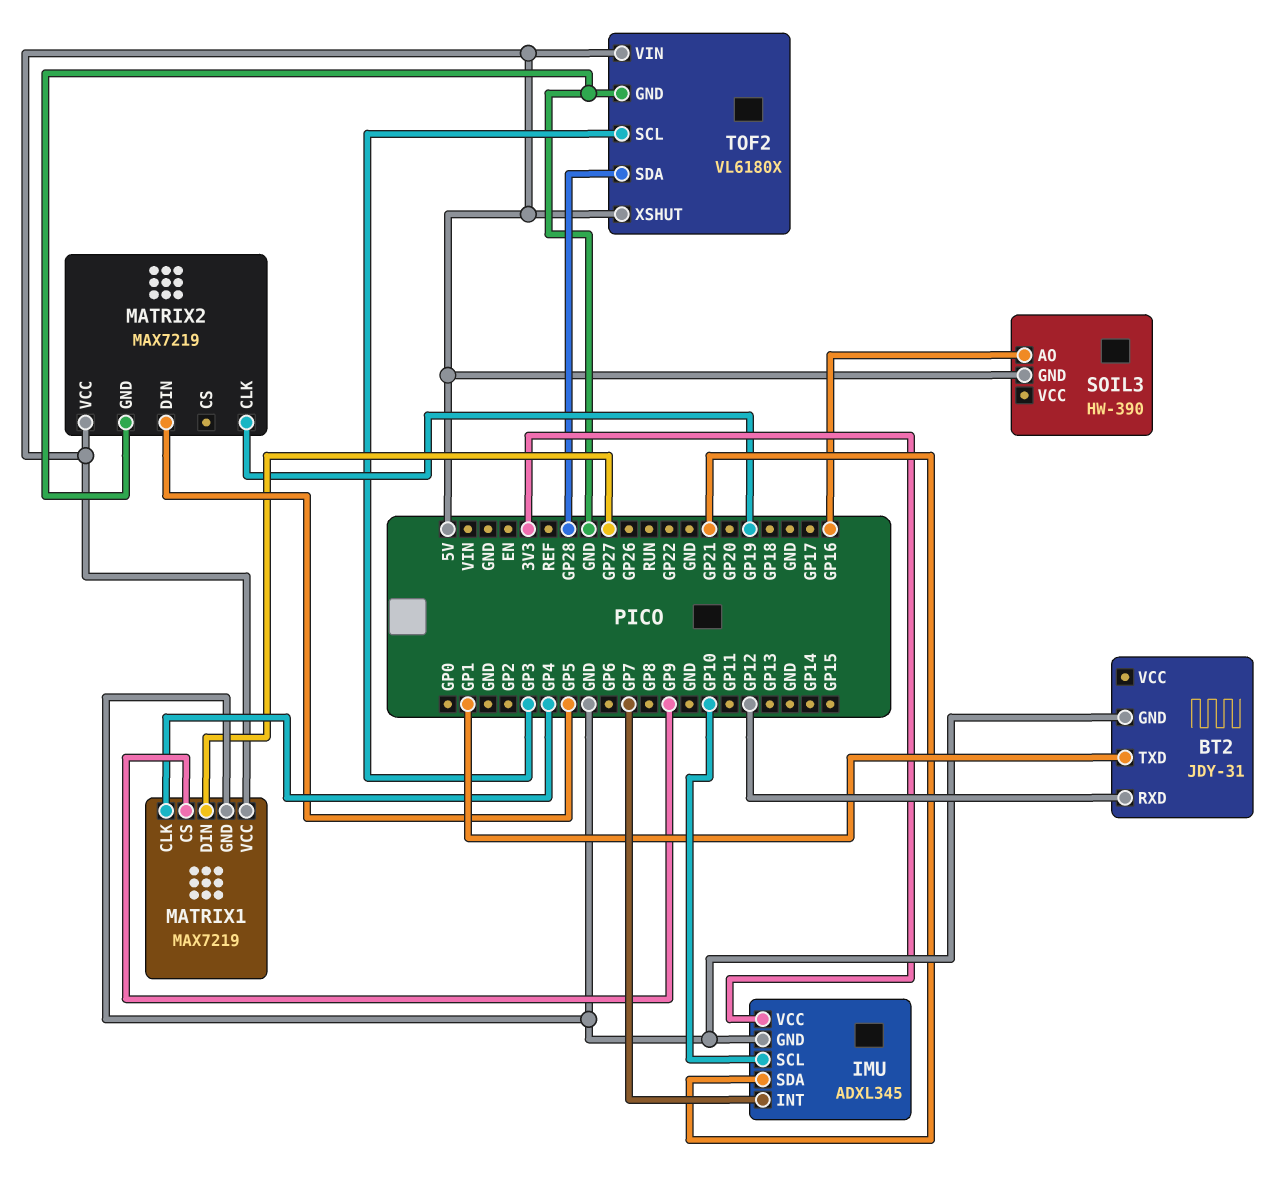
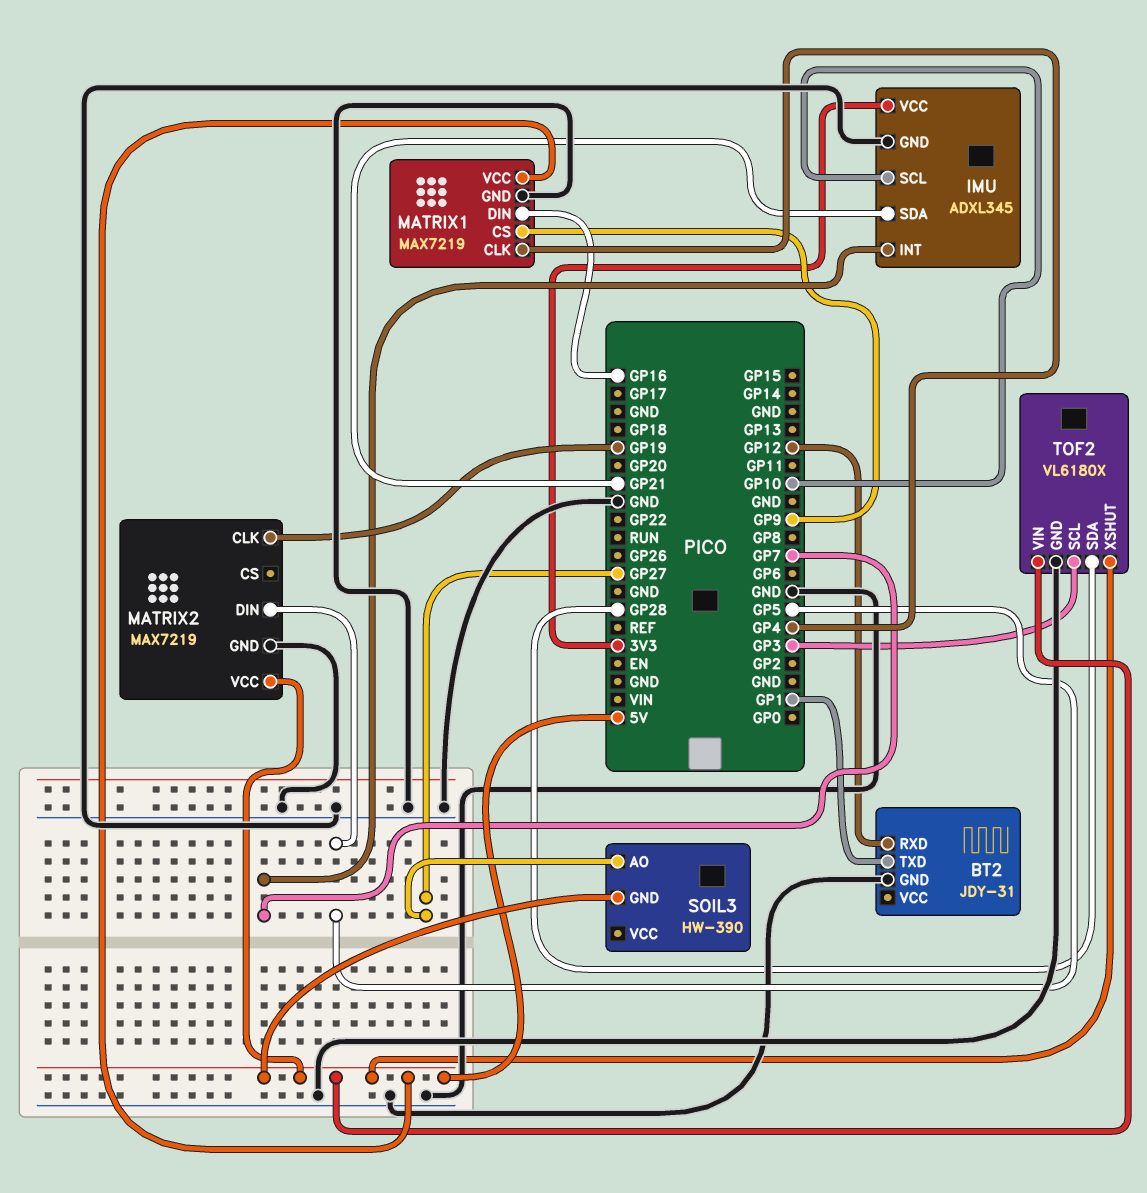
MATRIX1 pin DIN: GP27 -> GP16
SOIL3 pin AO: GP16 -> GP27

